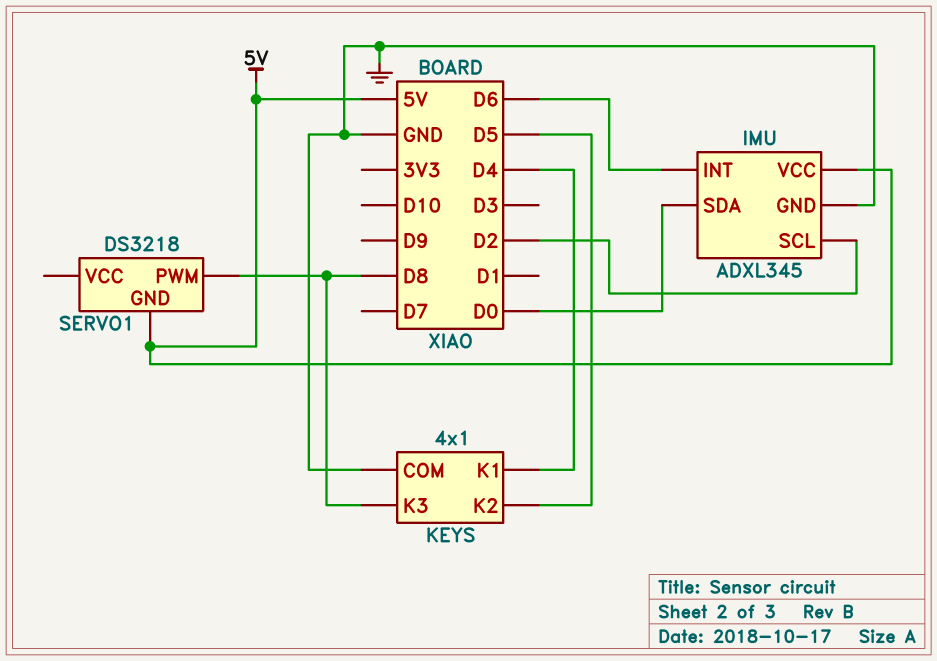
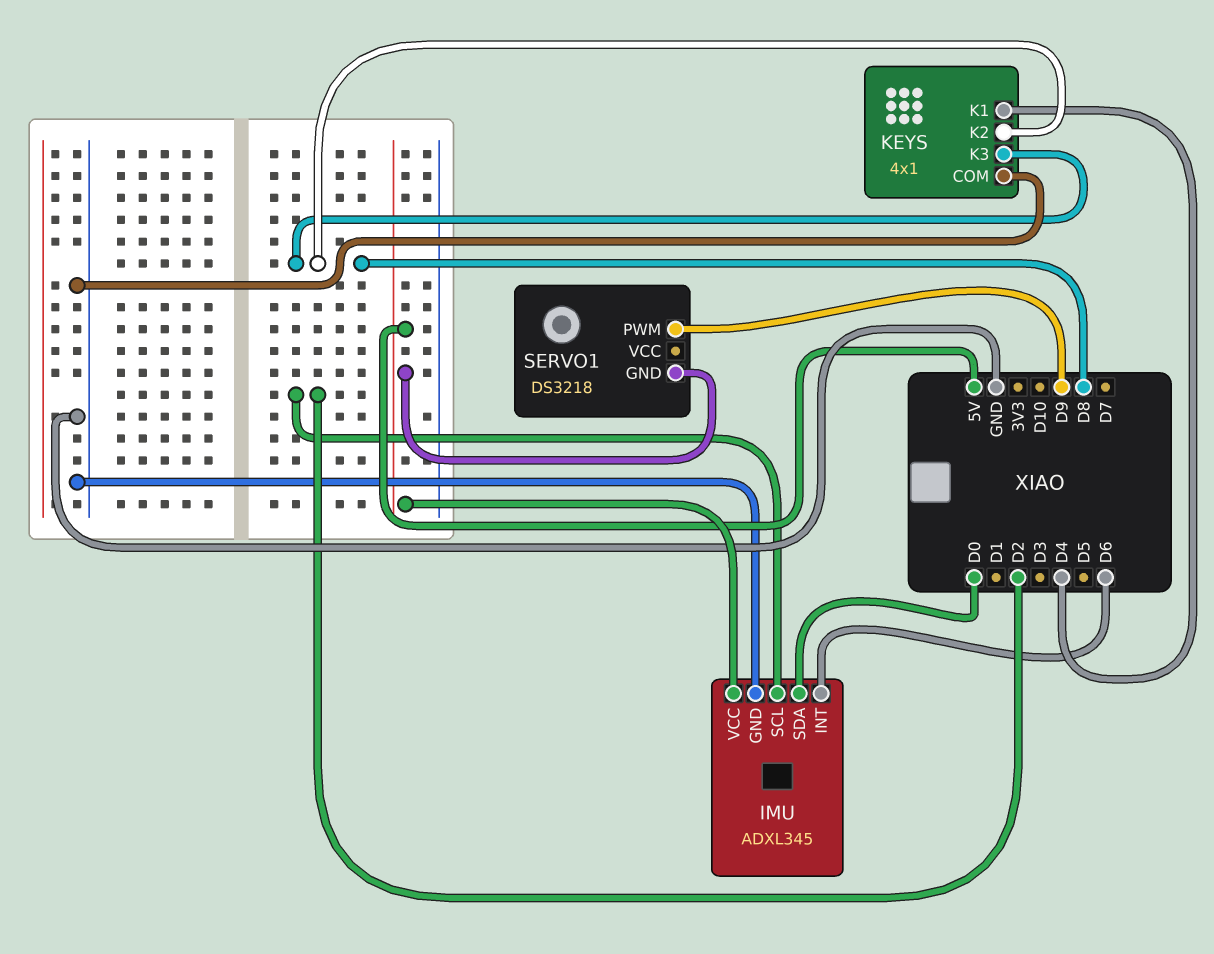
KEYS pin K2: D5 -> D8
SERVO1 pin PWM: D8 -> D9

